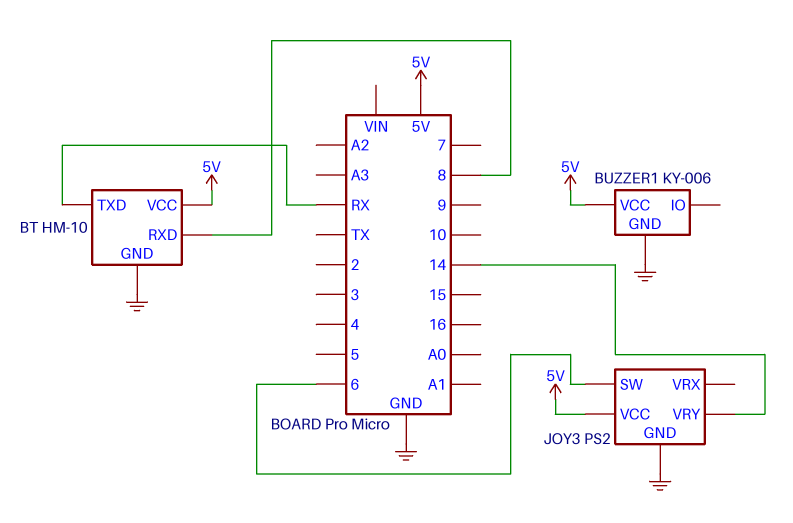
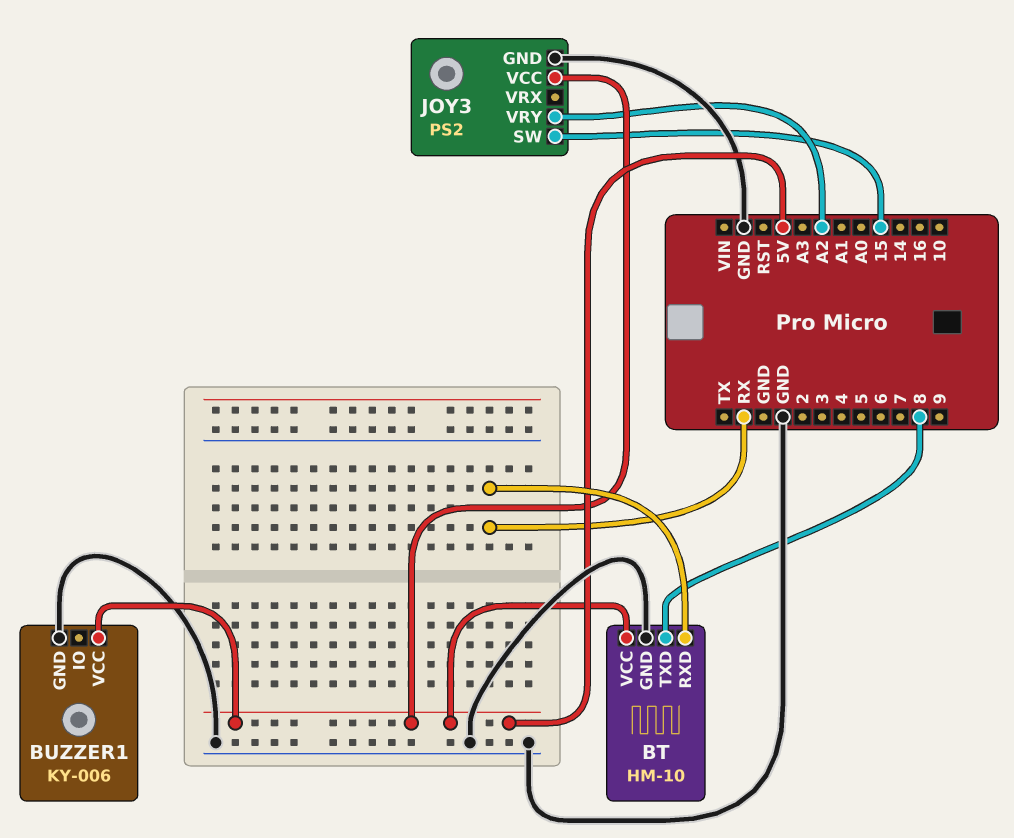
BT pin RXD: 8 -> RX
BT pin TXD: RX -> 8
JOY3 pin SW: 6 -> 15
JOY3 pin VRY: 14 -> A2

